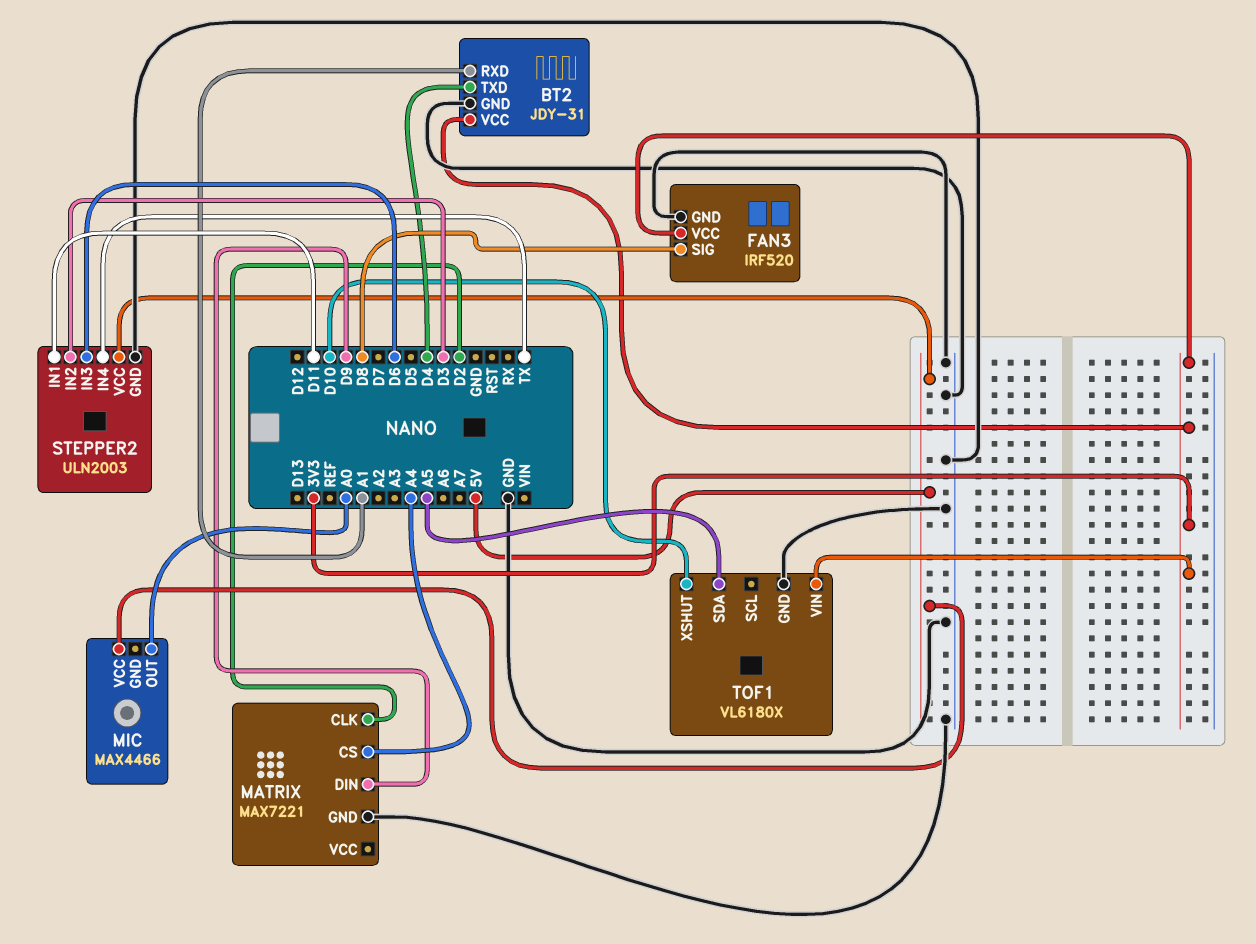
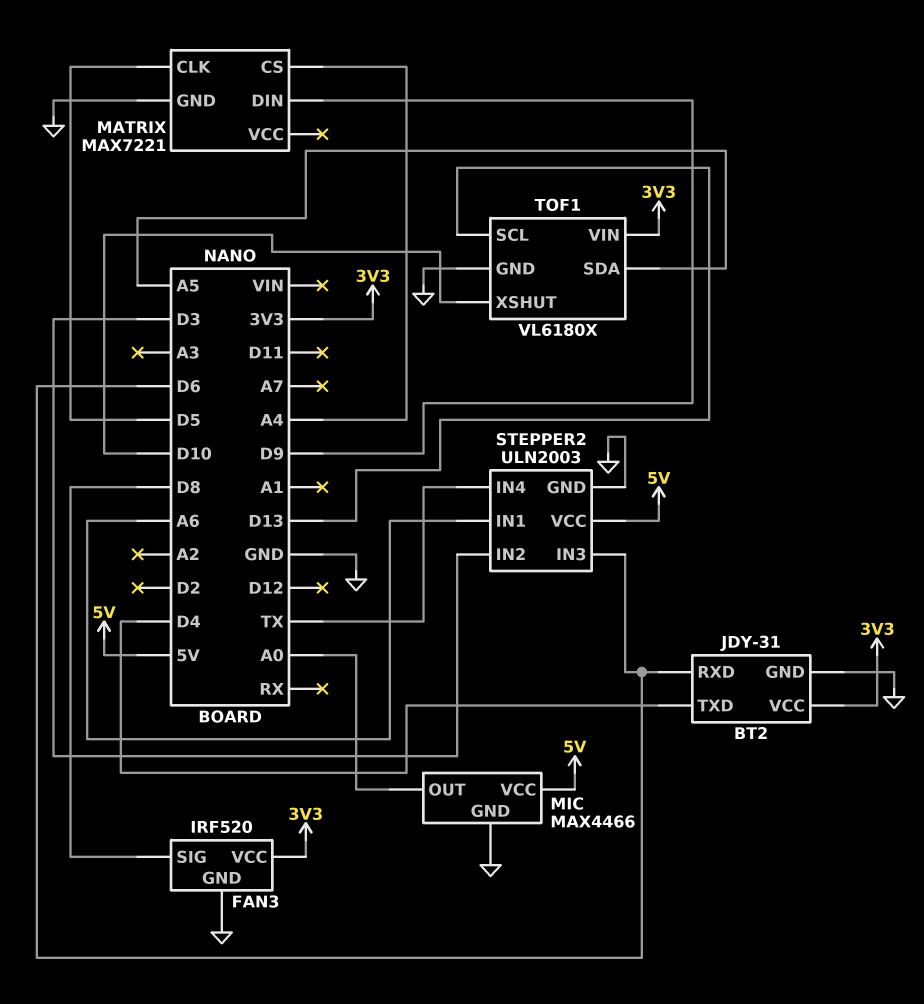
BT2 pin RXD: A1 -> D6
MATRIX pin CLK: D2 -> D5
MIC pin GND: none -> GND
STEPPER2 pin IN1: D11 -> A6
TOF1 pin SCL: none -> D13

